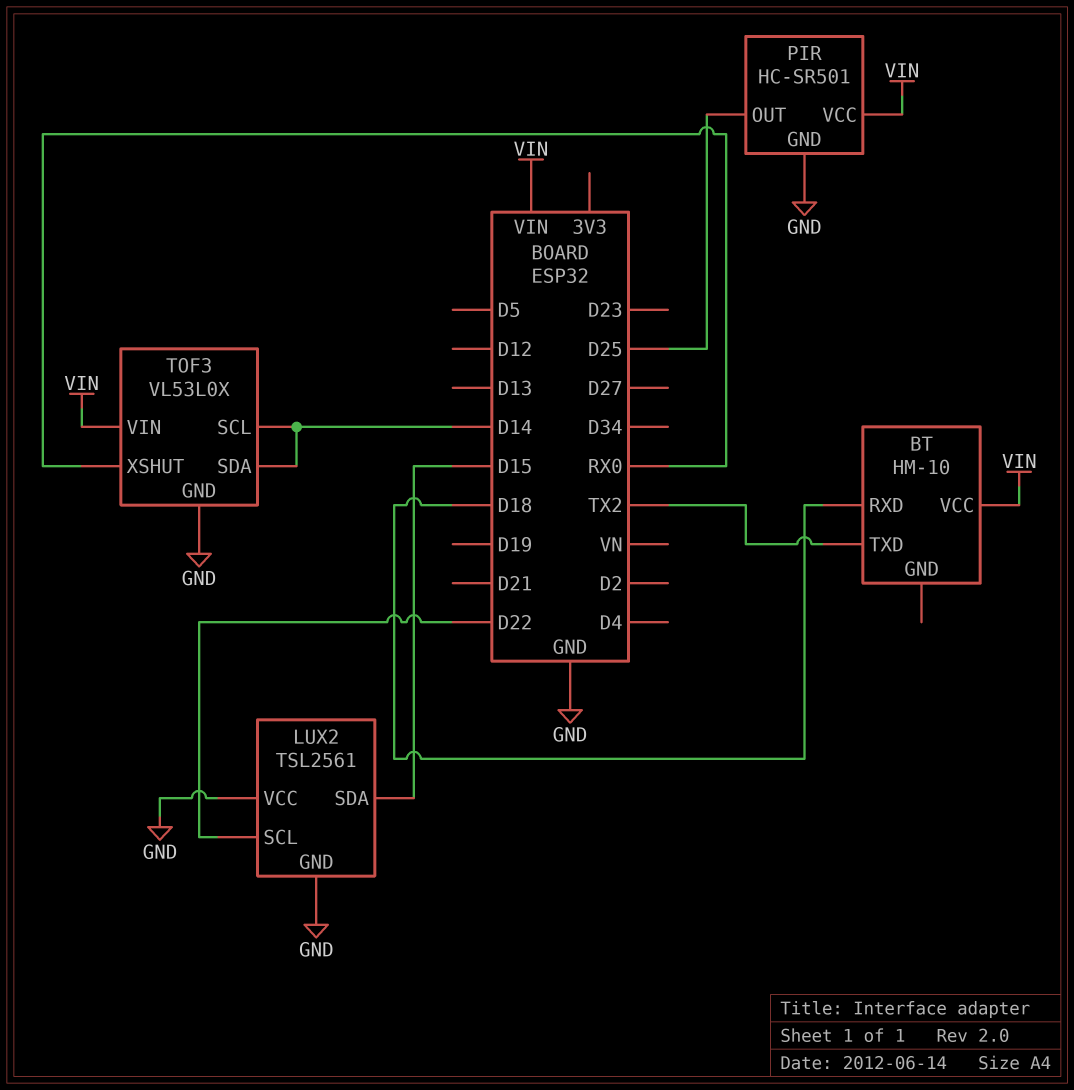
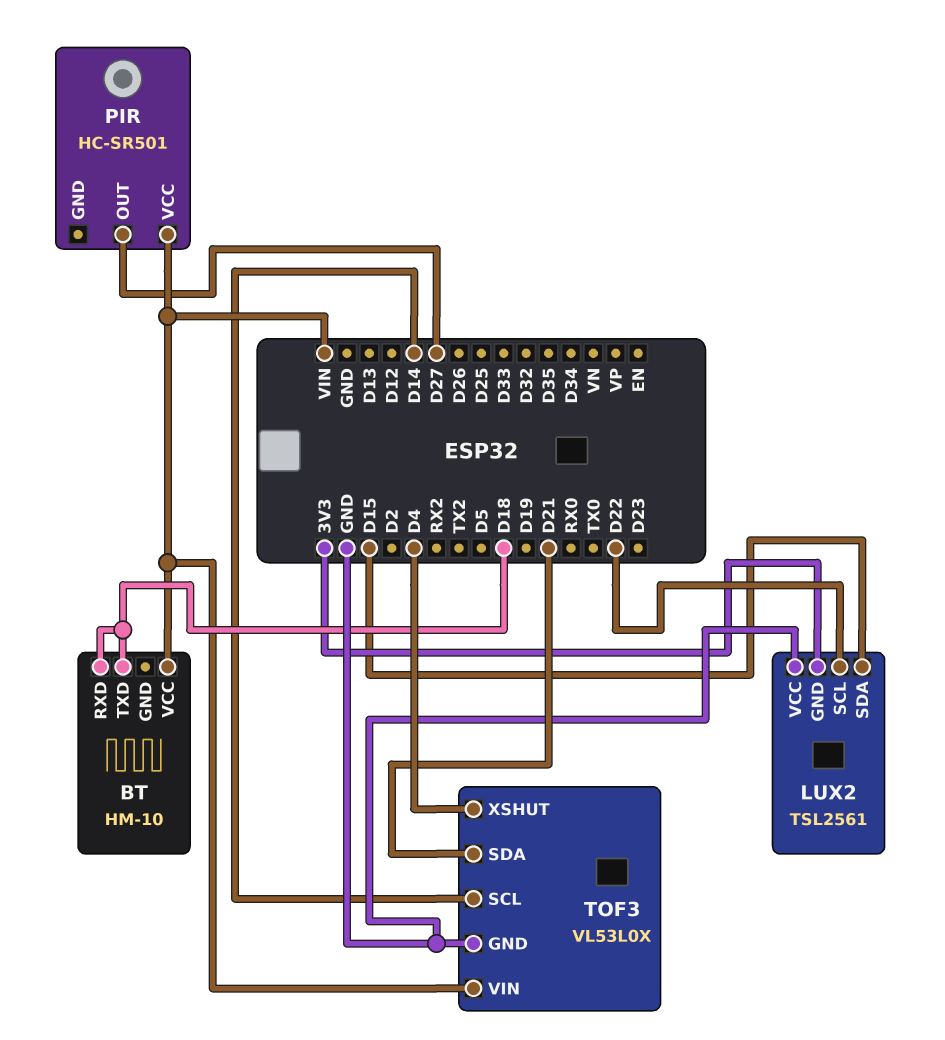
BT pin TXD: TX2 -> D18
LUX2 pin GND: GND -> 3V3
PIR pin GND: GND -> none
PIR pin OUT: D25 -> D27
TOF3 pin SDA: D14 -> D21
TOF3 pin XSHUT: RX0 -> D4

